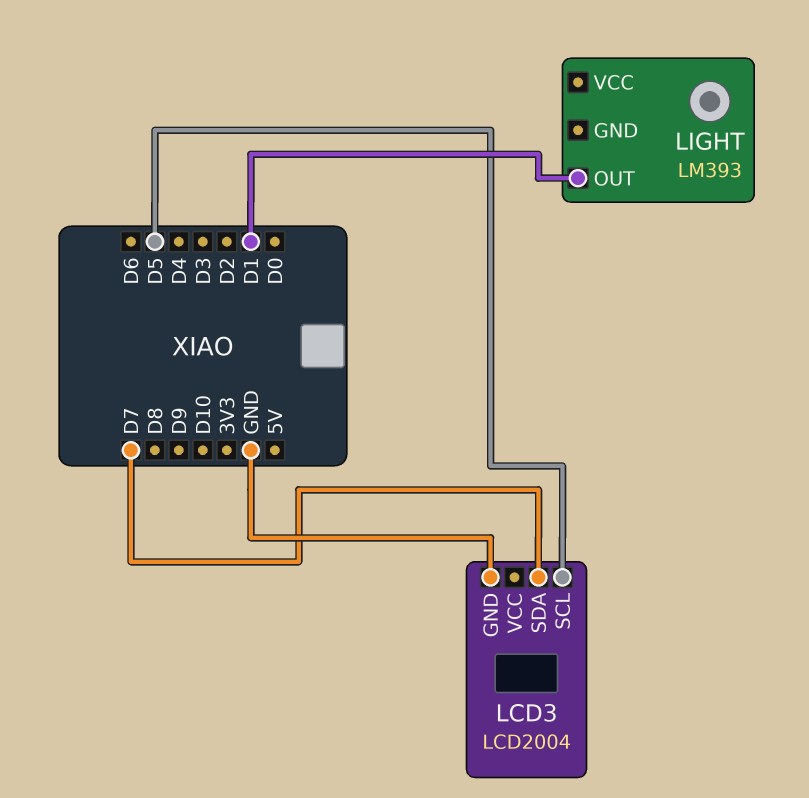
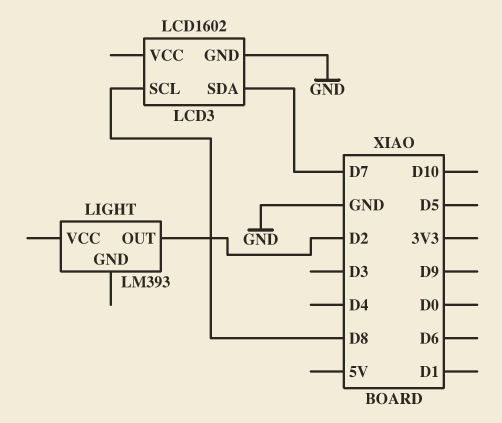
LCD3: LCD2004 -> LCD1602
LCD3 pin SCL: D5 -> D8
LIGHT pin OUT: D1 -> D2

